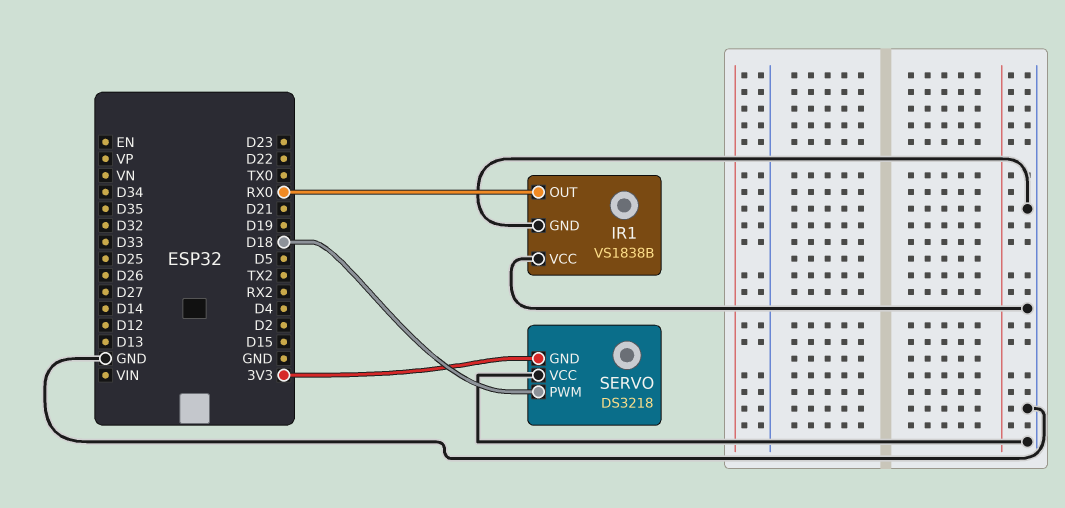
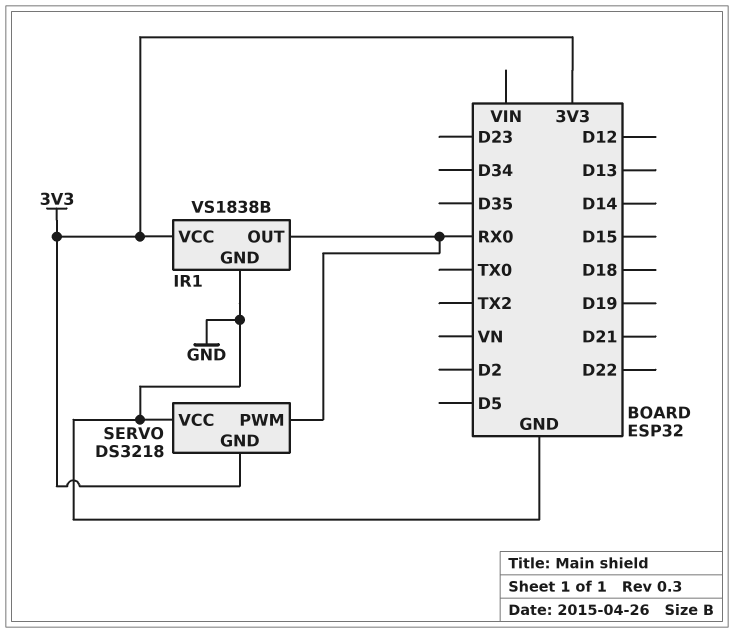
IR1 pin VCC: GND -> 3V3
SERVO pin PWM: D18 -> RX0

